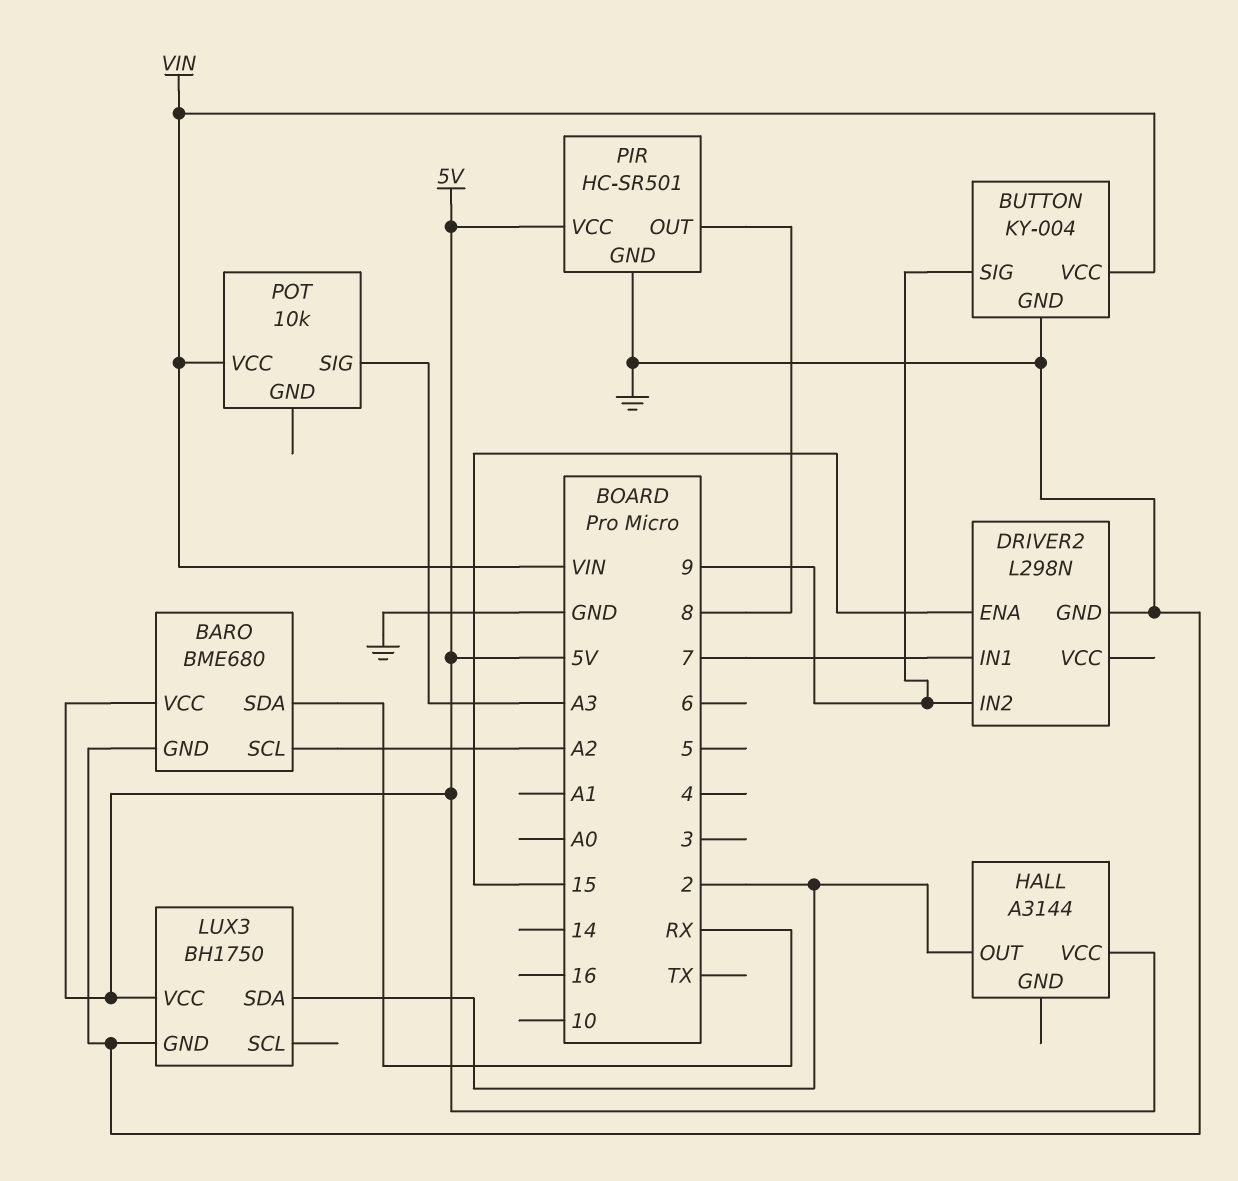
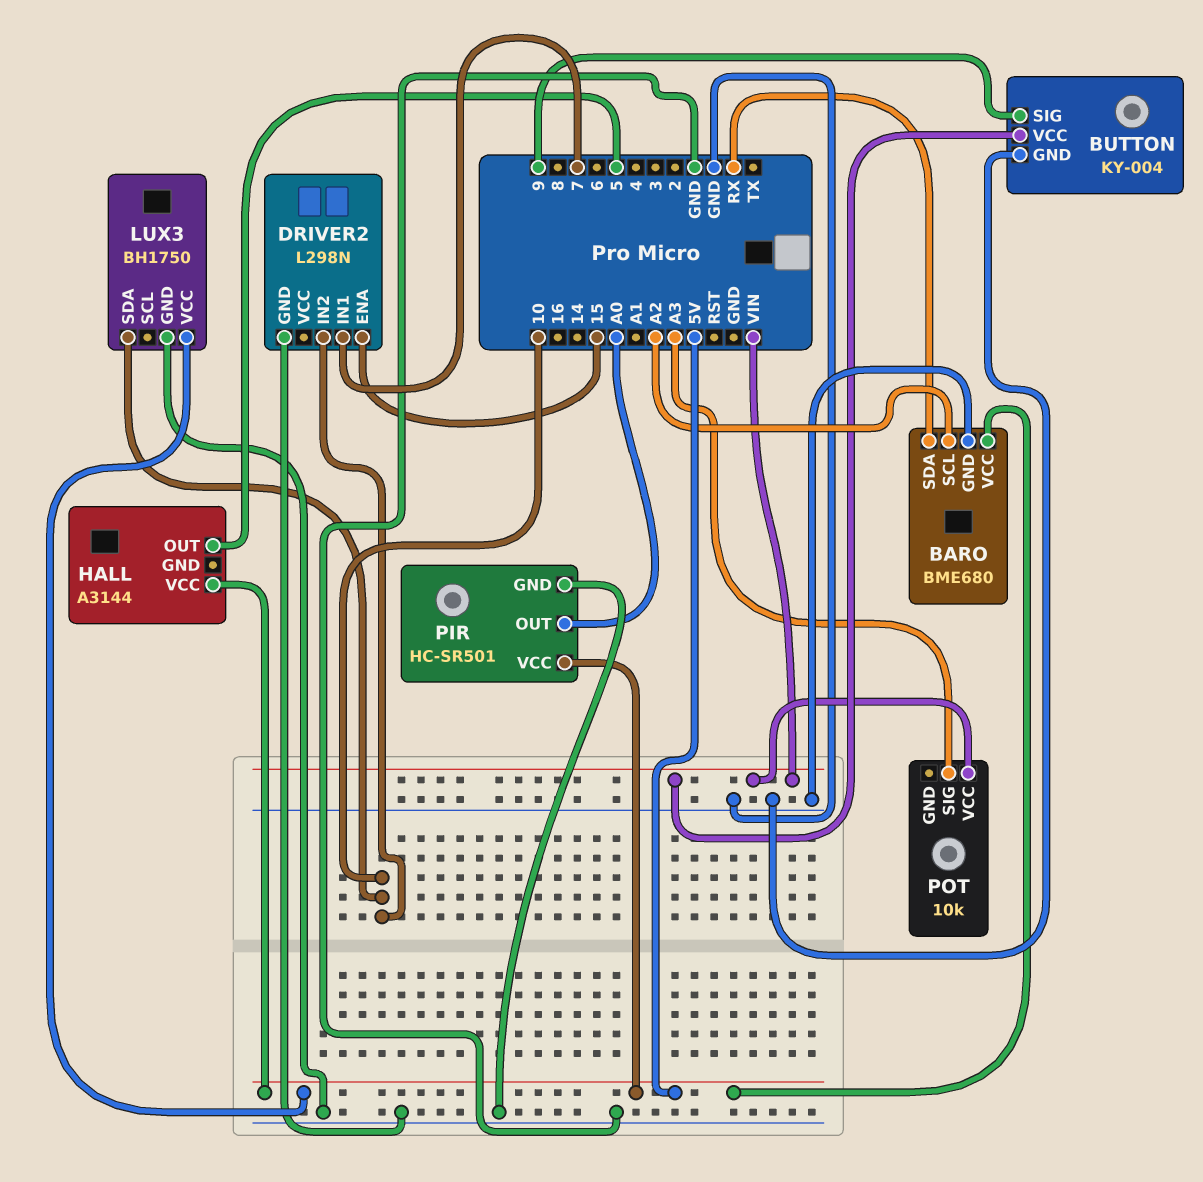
DRIVER2 pin IN2: 9 -> 10
HALL pin OUT: 2 -> 5
LUX3 pin SDA: 2 -> 10
PIR pin OUT: 8 -> A0

